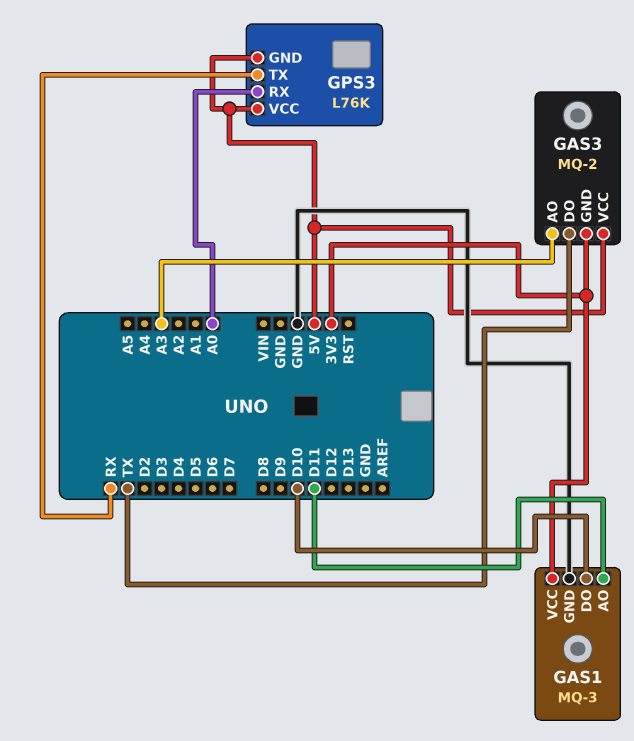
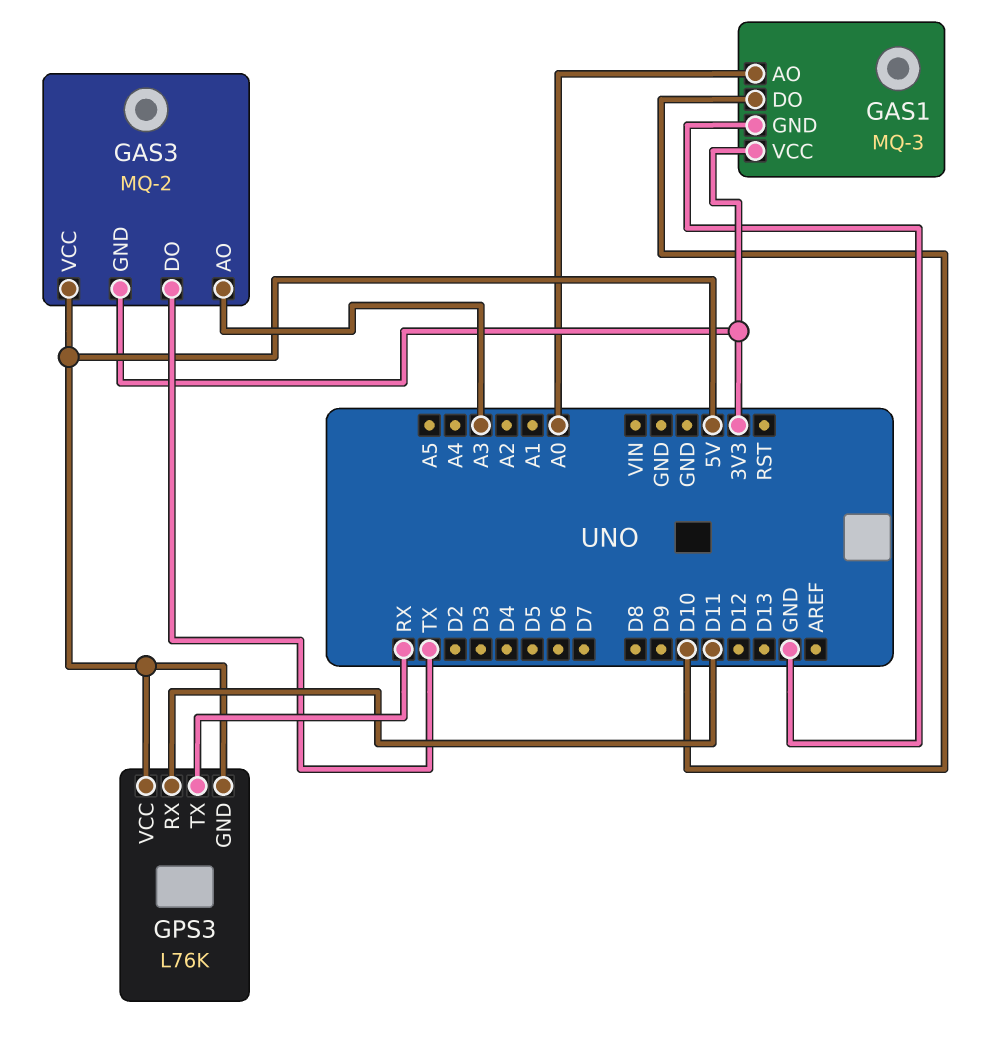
GAS1 pin AO: D11 -> A0
GPS3 pin RX: A0 -> D11

